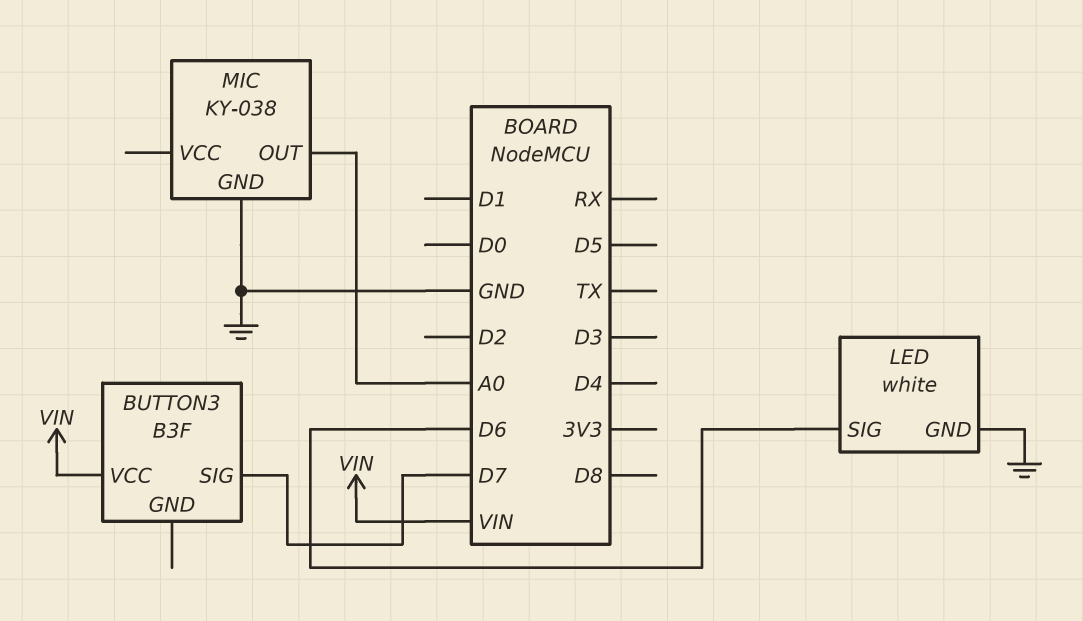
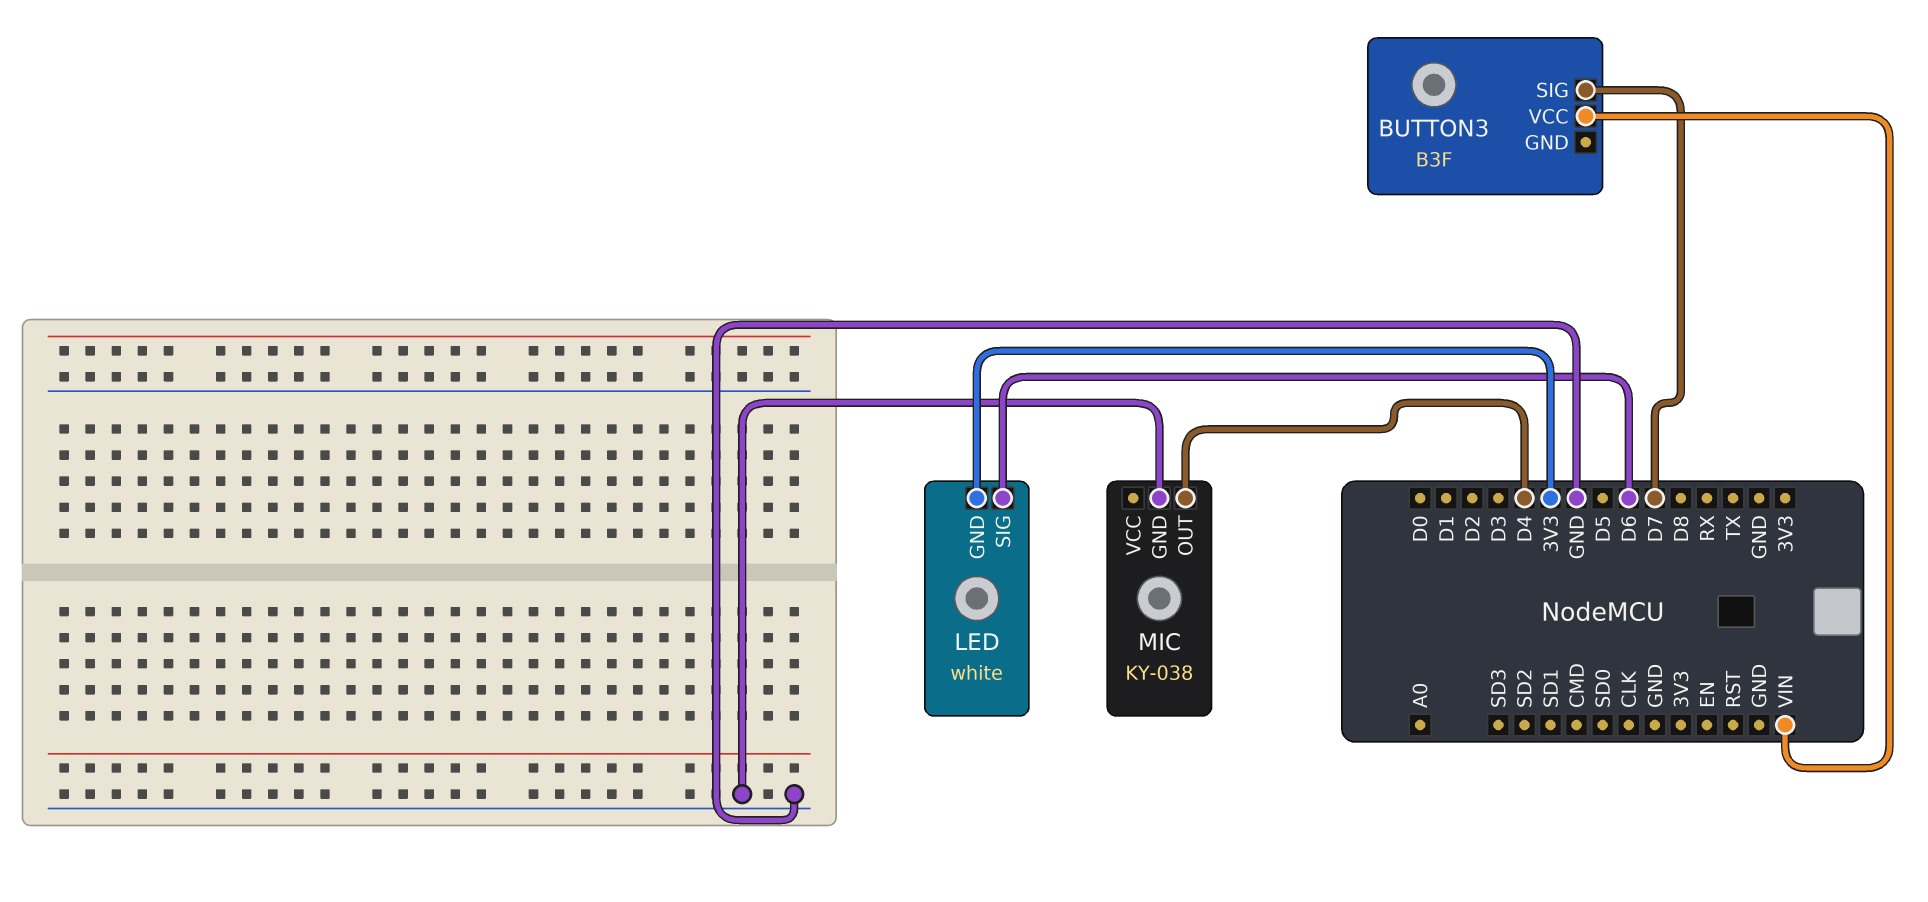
LED pin GND: GND -> 3V3
MIC pin OUT: A0 -> D4

